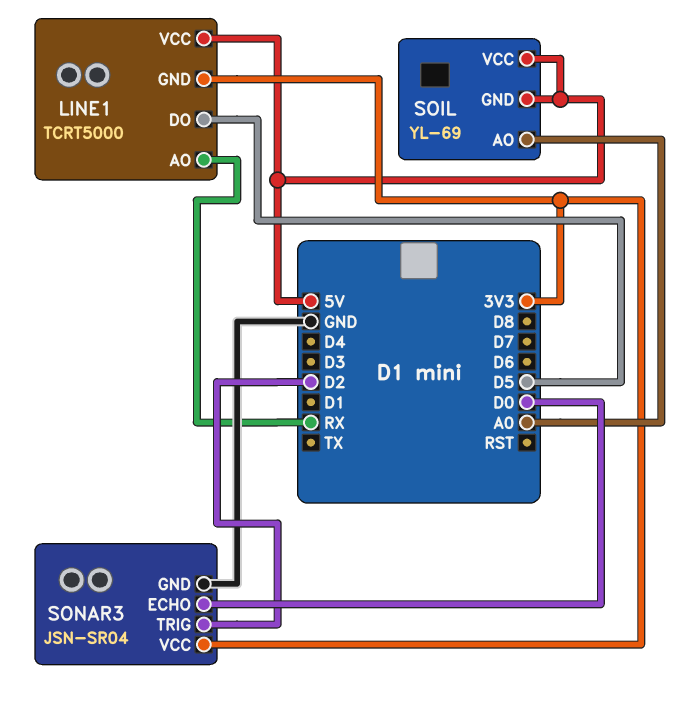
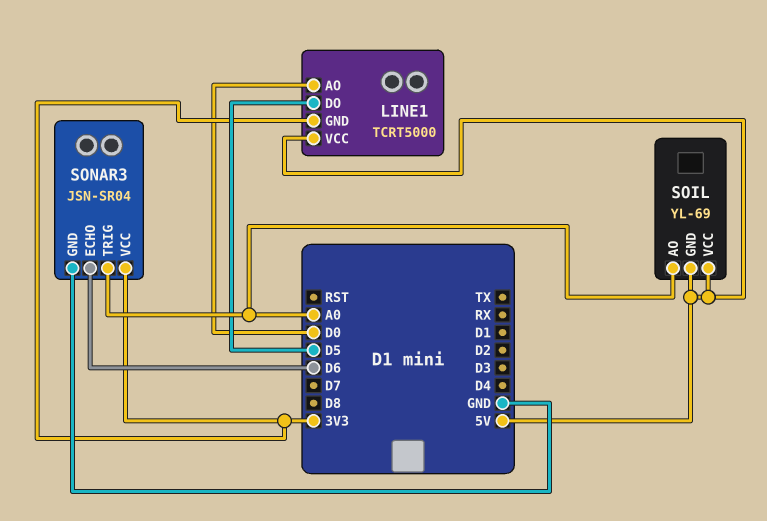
LINE1 pin AO: RX -> D0
SONAR3 pin ECHO: D0 -> D6
SONAR3 pin TRIG: D2 -> A0

